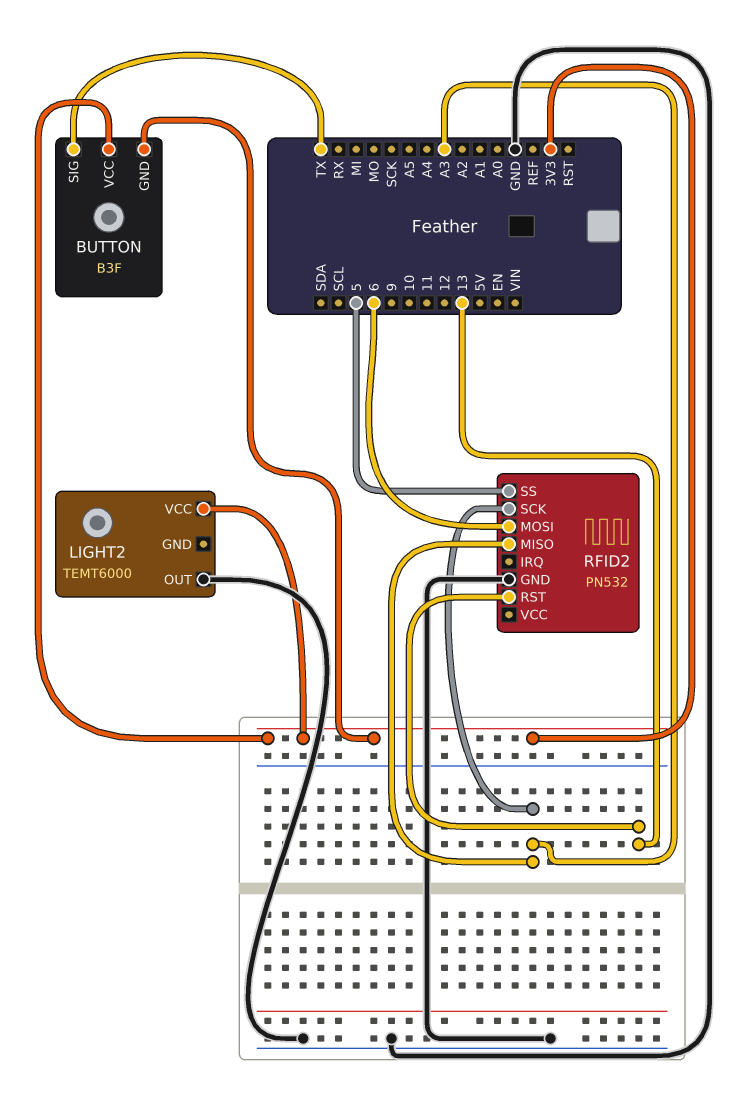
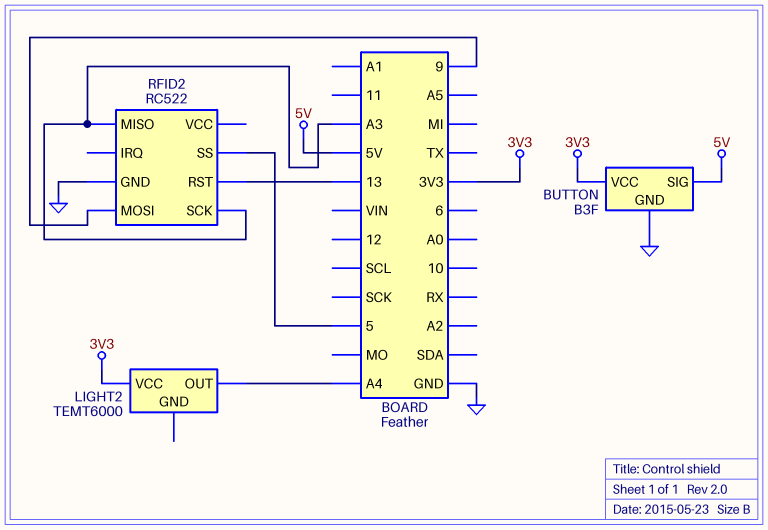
BUTTON pin GND: 3V3 -> GND
BUTTON pin SIG: TX -> 5V
LIGHT2 pin OUT: GND -> A4
RFID2: PN532 -> RC522
RFID2 pin MOSI: 6 -> 9

